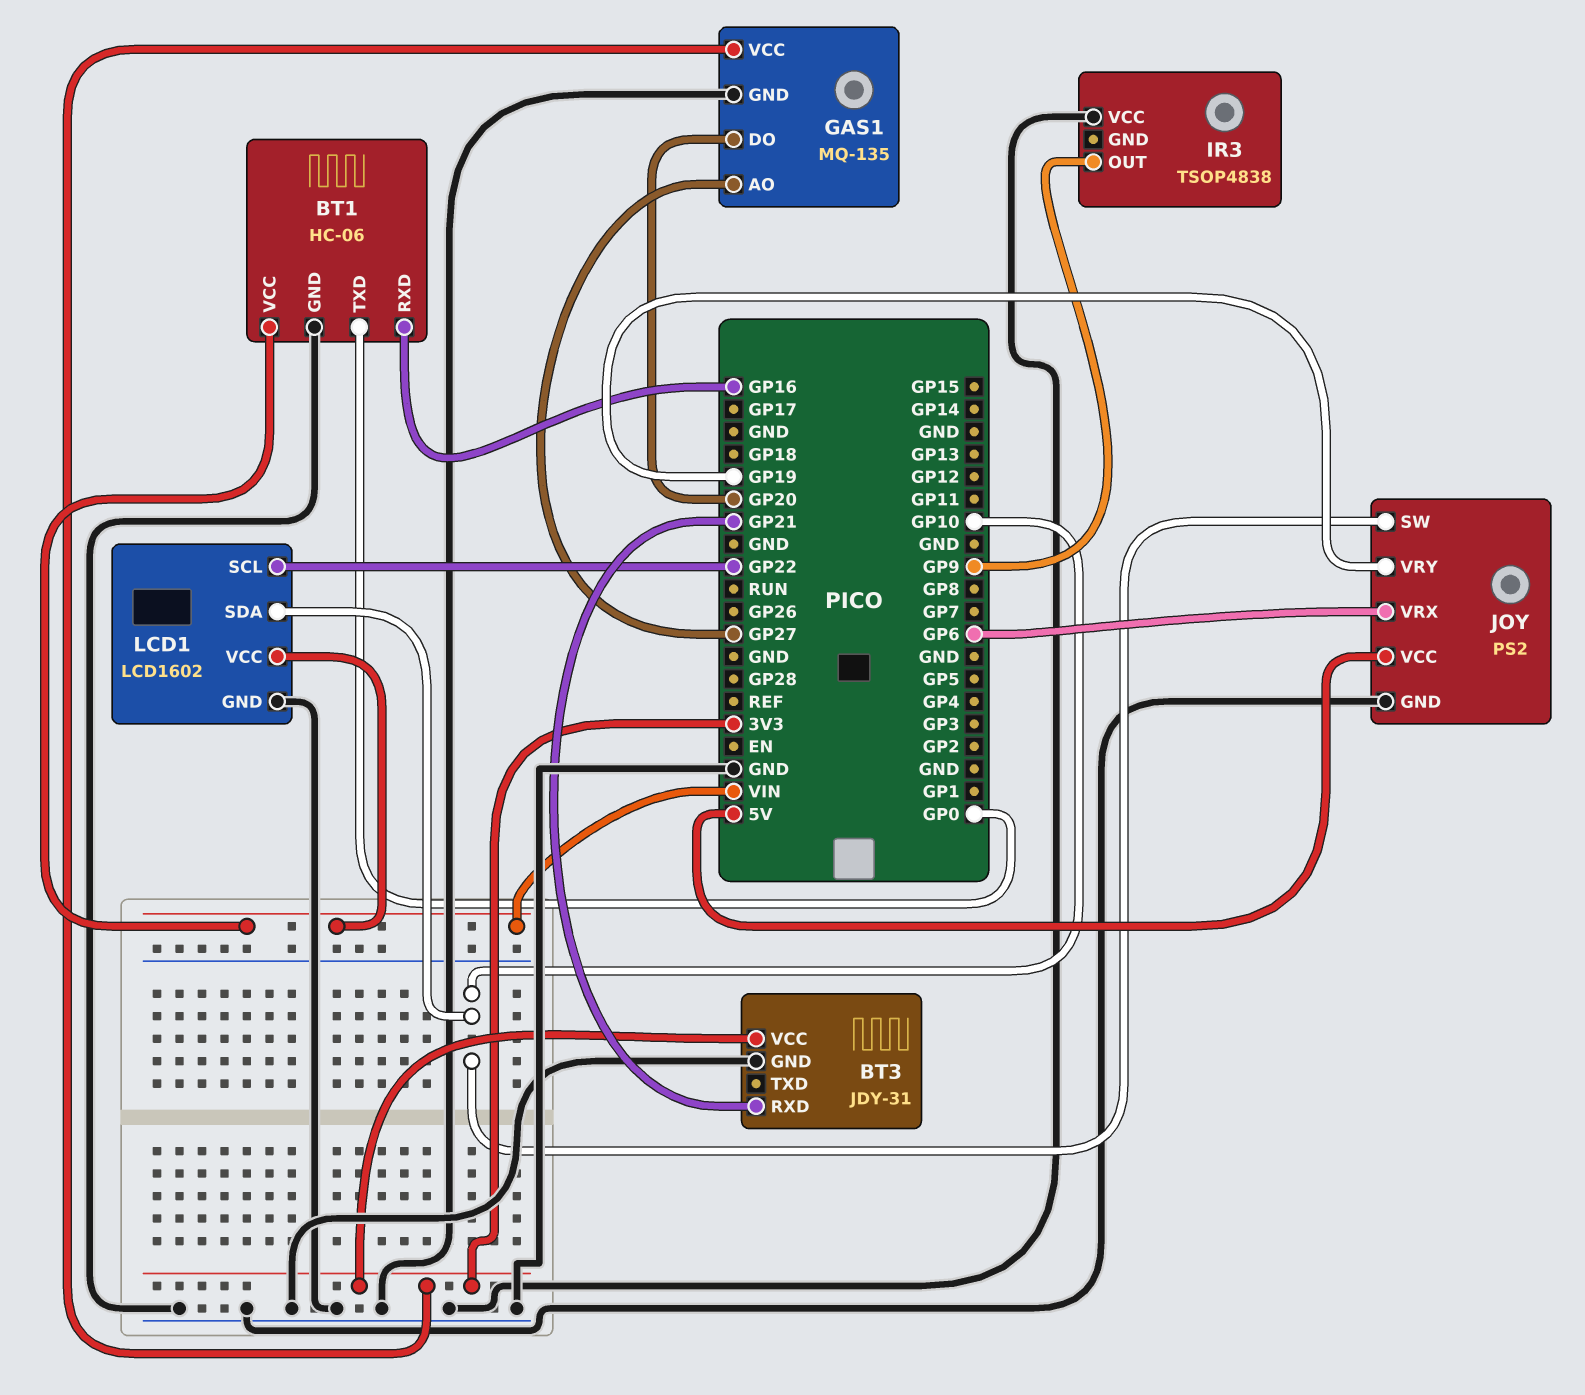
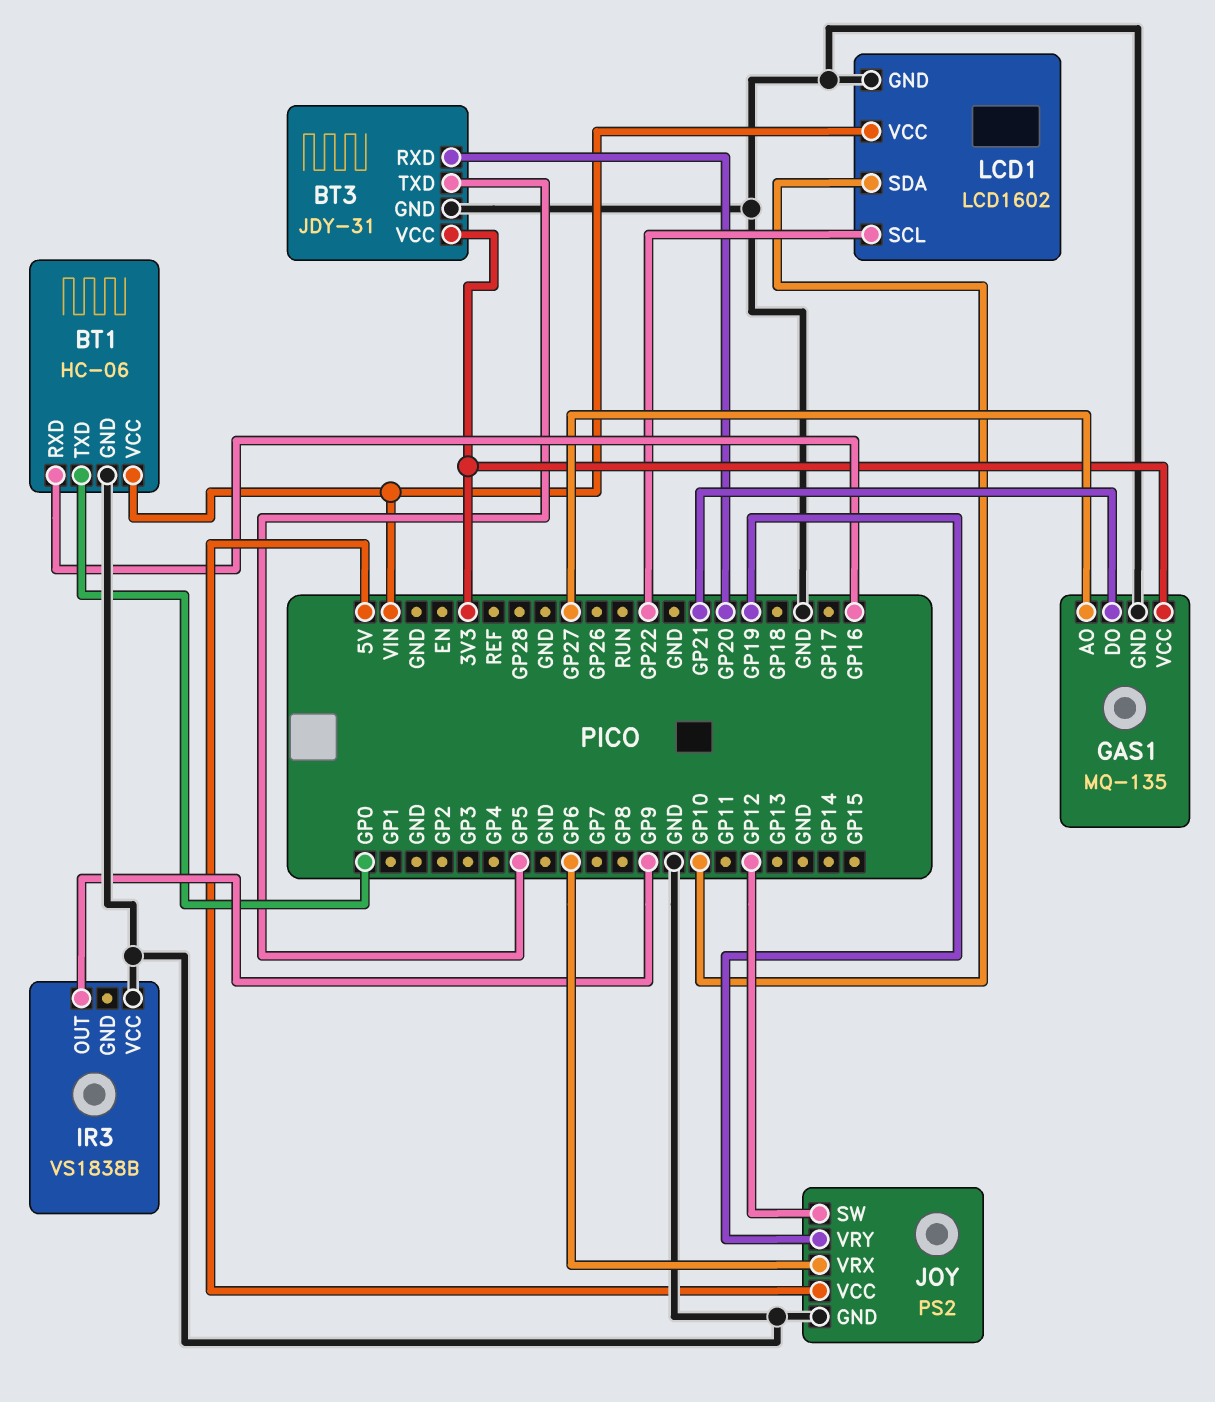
BT3 pin RXD: GP21 -> GP20
BT3 pin TXD: none -> GP5
GAS1 pin DO: GP20 -> GP21
IR3: TSOP4838 -> VS1838B
JOY pin SW: GP10 -> GP12

